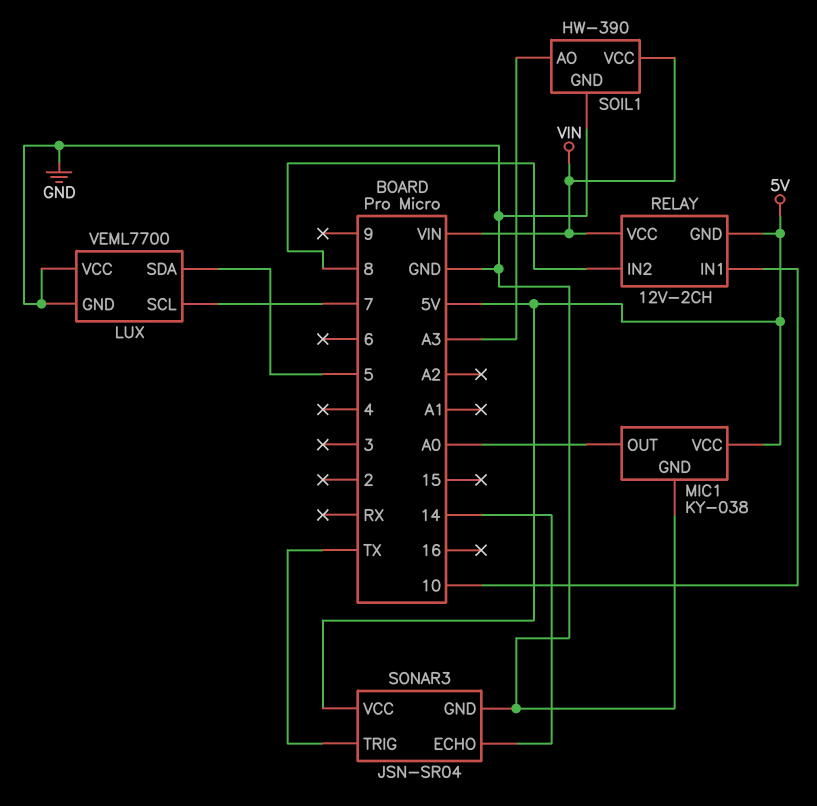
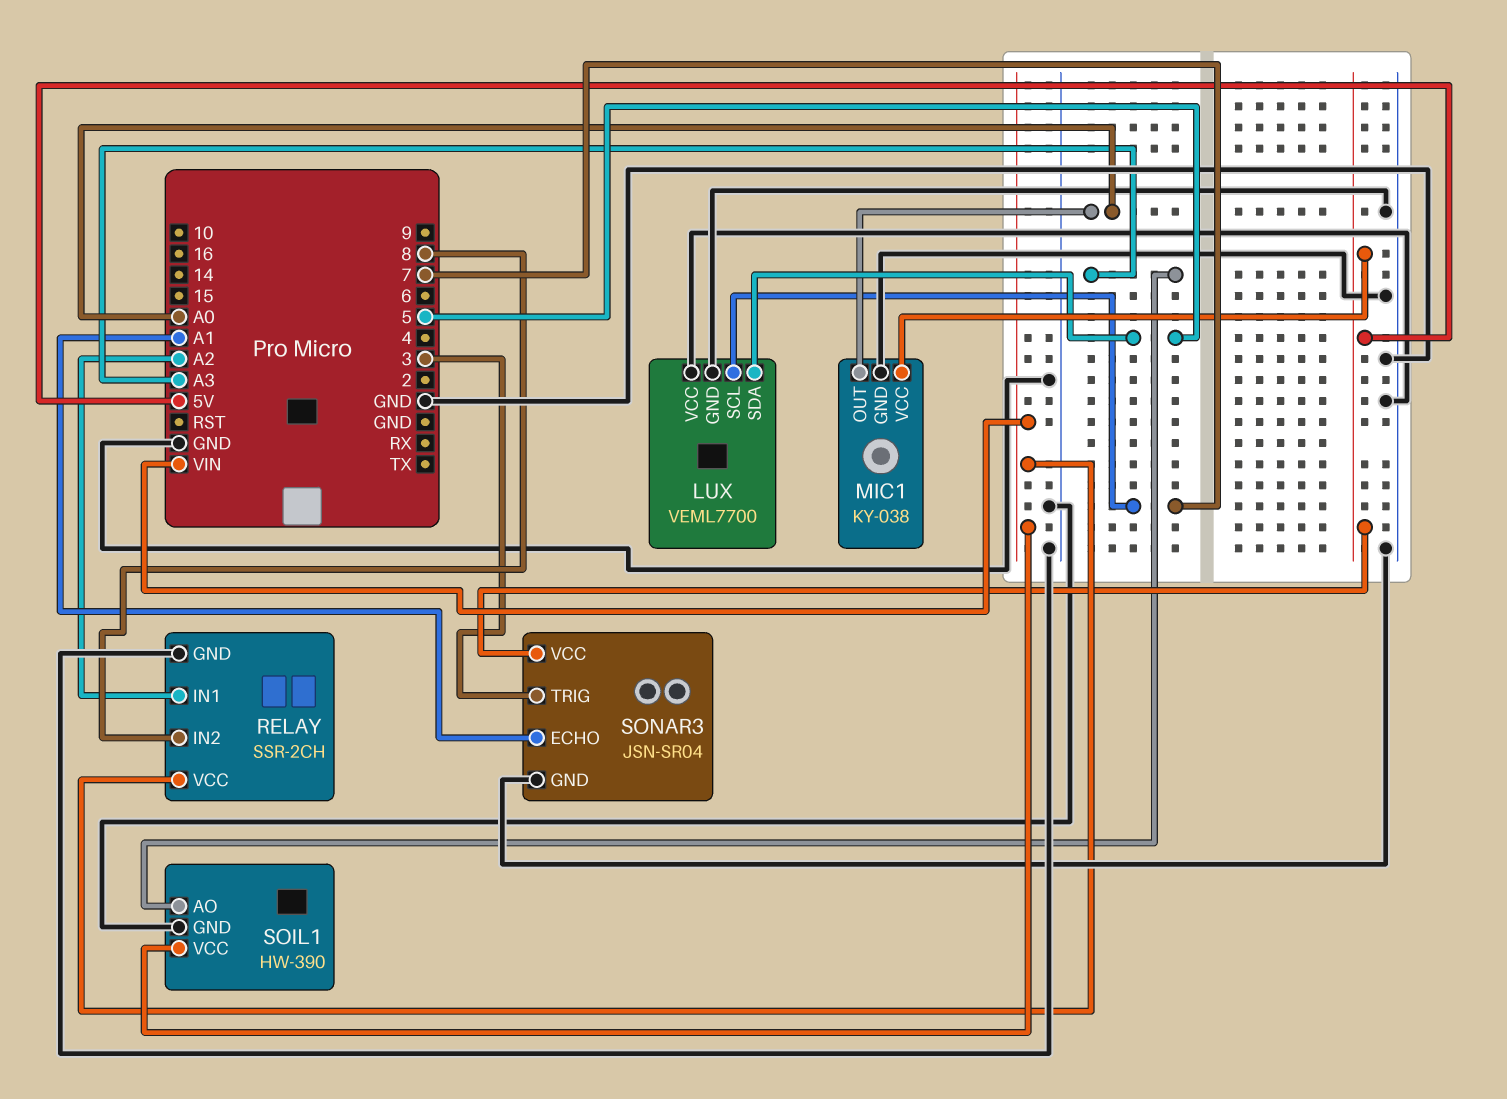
RELAY: 12V-2CH -> SSR-2CH
RELAY pin GND: 5V -> GND
RELAY pin IN1: 10 -> A2
SONAR3 pin ECHO: 14 -> A1
SONAR3 pin TRIG: TX -> 3

